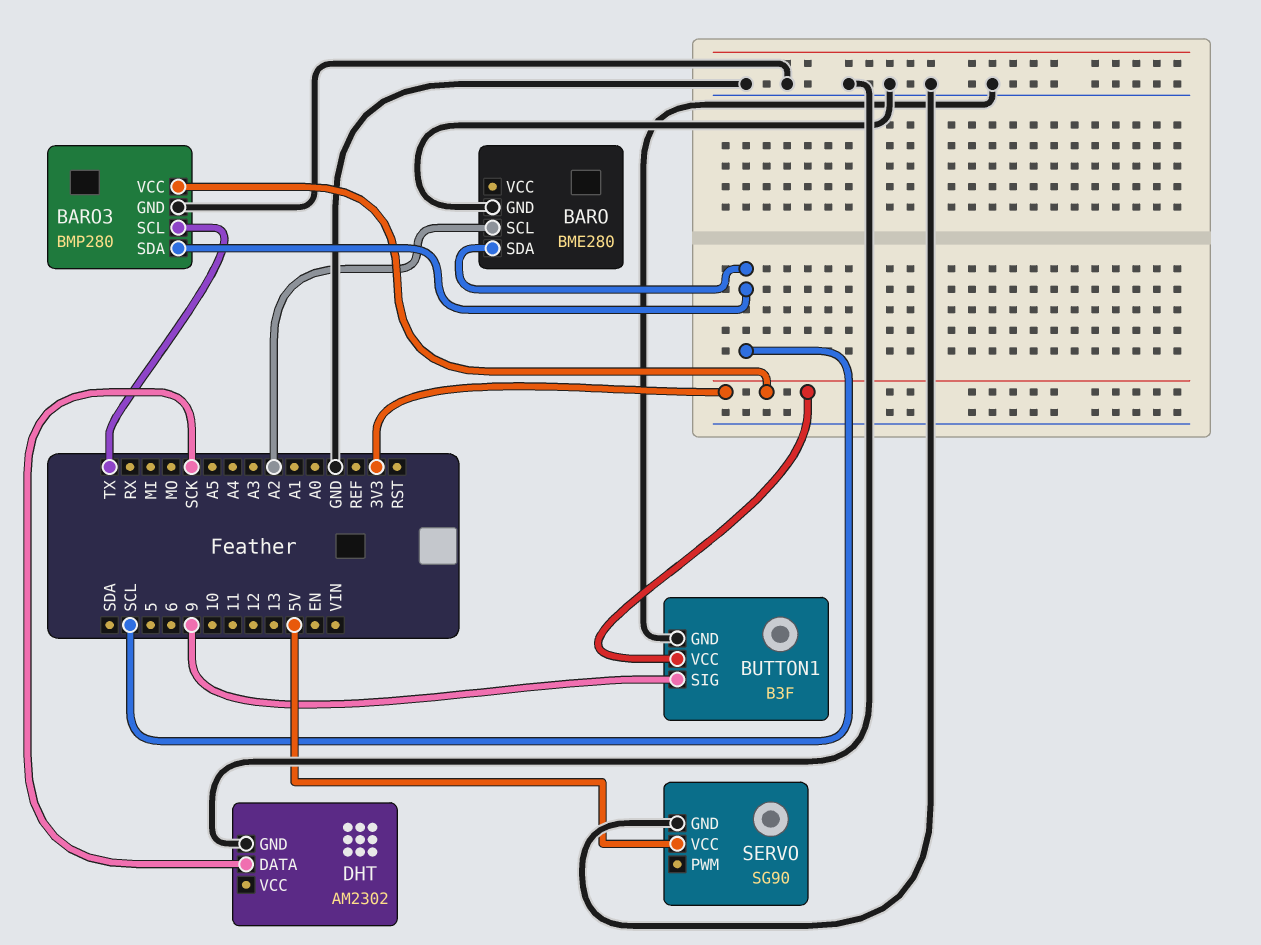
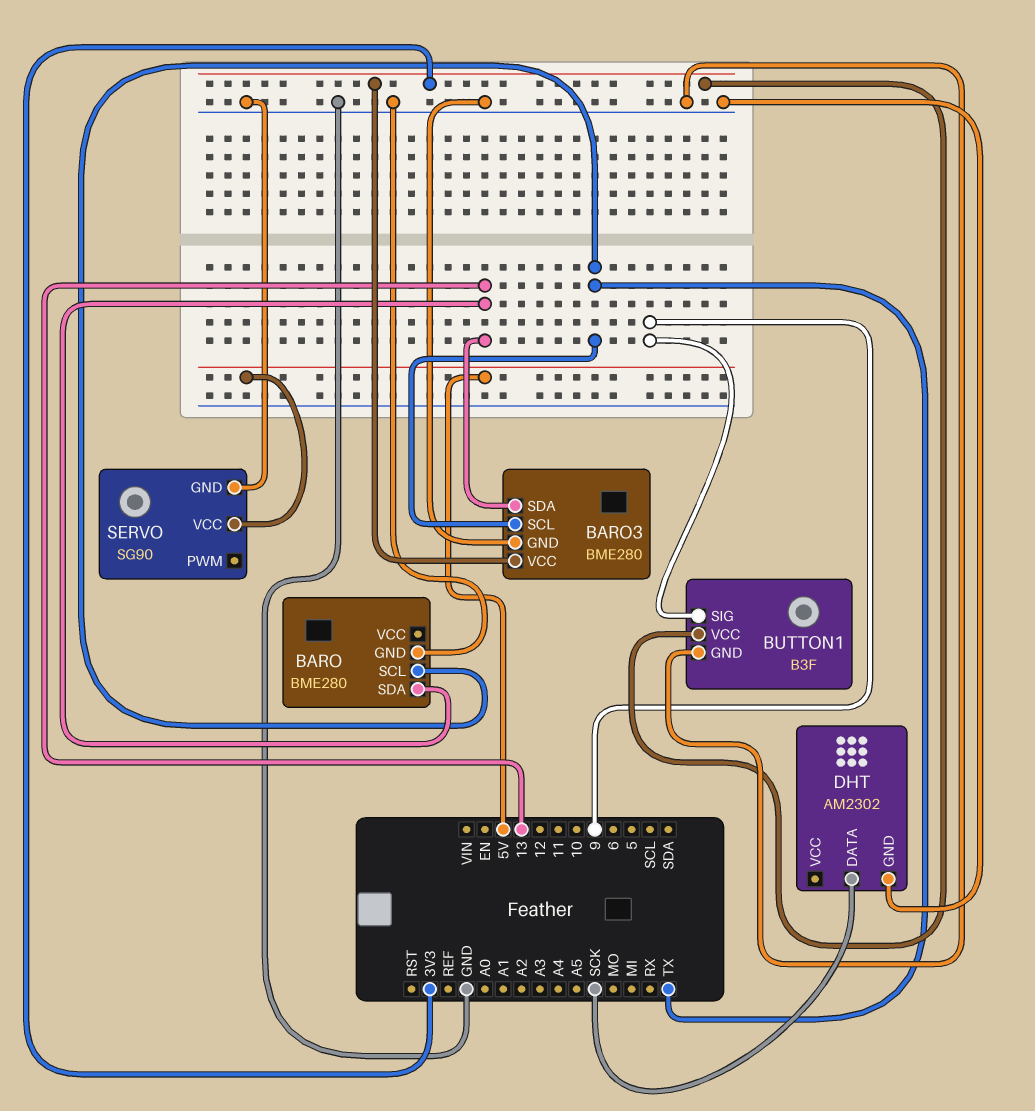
BARO pin SCL: A2 -> TX
BARO pin SDA: SCL -> 13
BARO3: BMP280 -> BME280
BARO3 pin SDA: SCL -> 13

